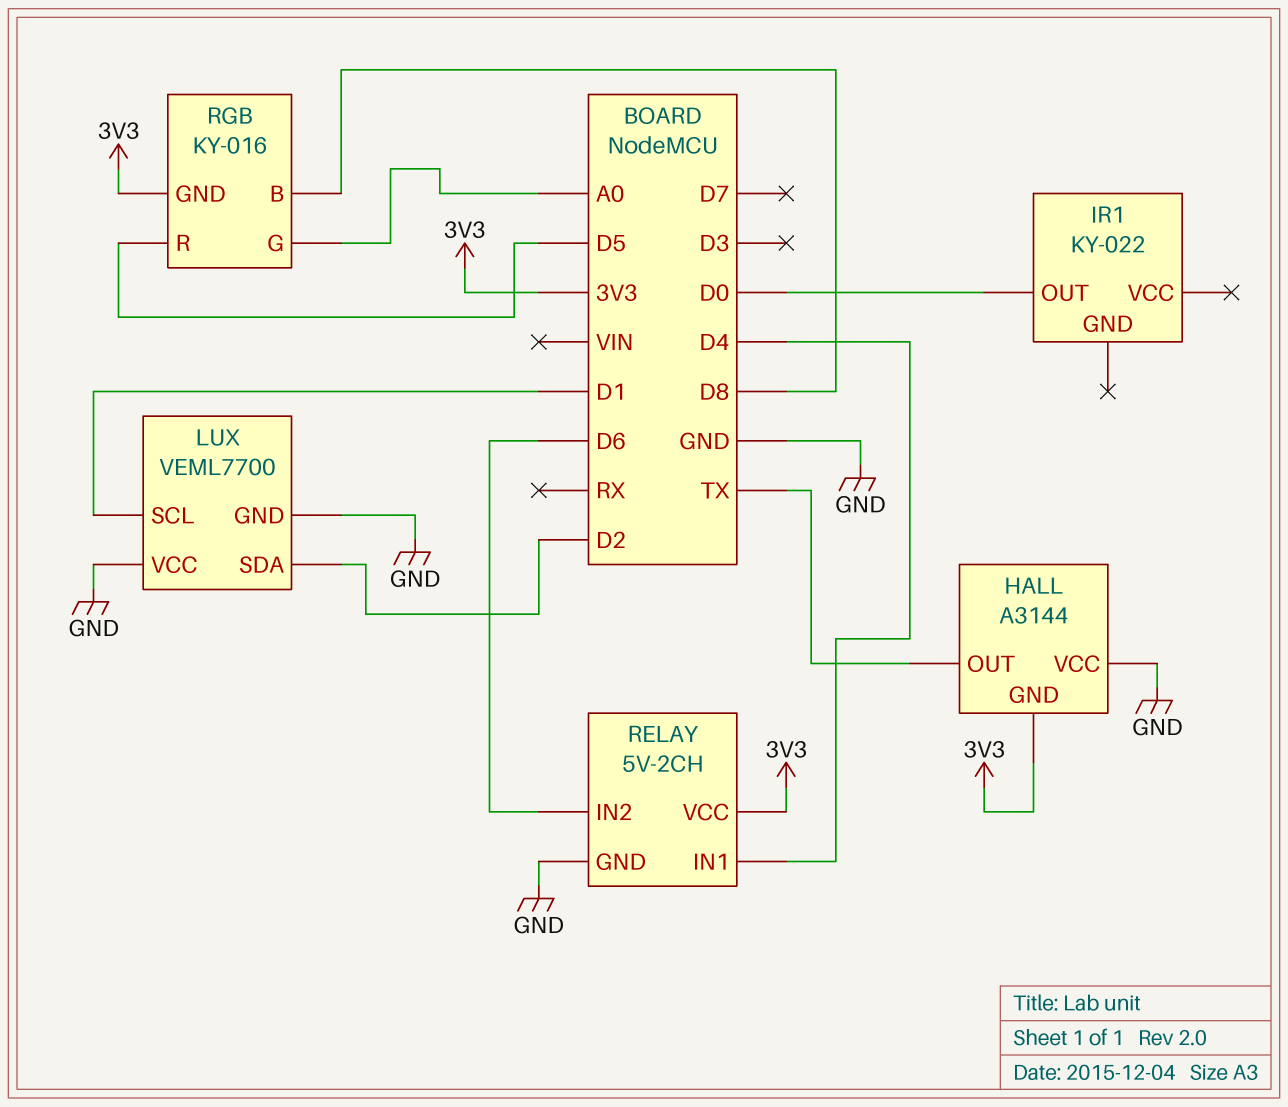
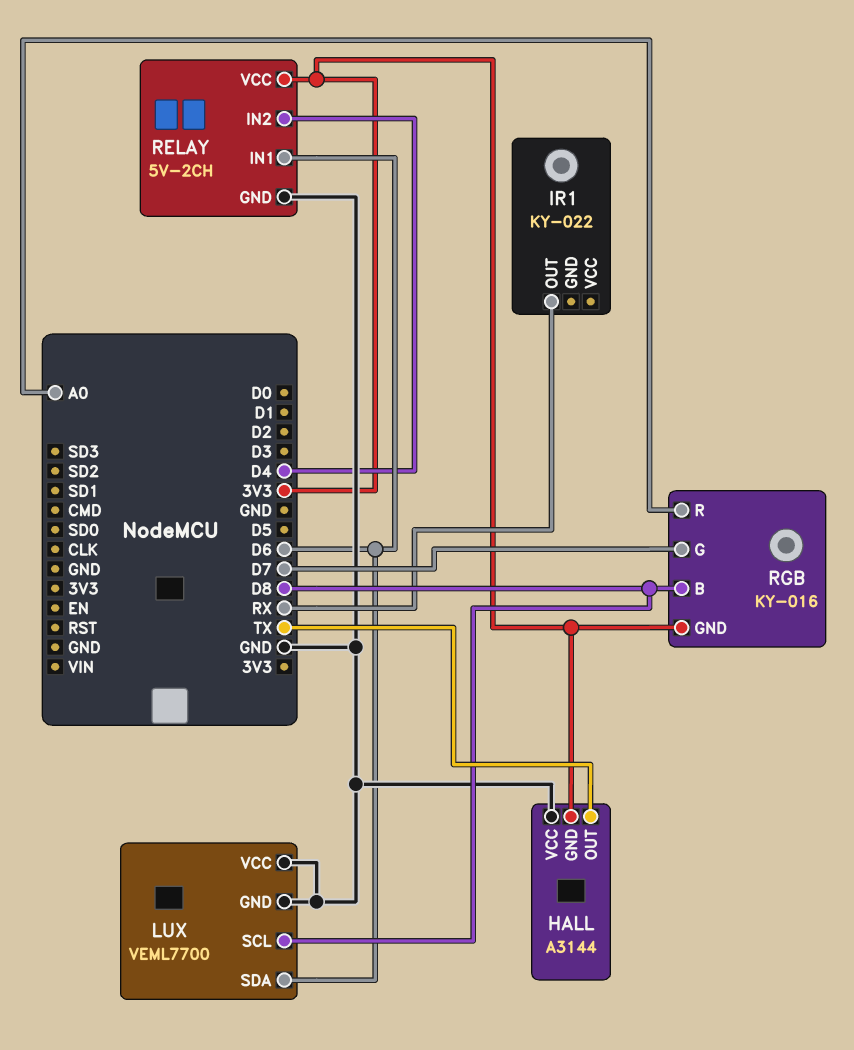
IR1 pin OUT: D0 -> RX
LUX pin SCL: D1 -> D8
LUX pin SDA: D2 -> D6
RELAY pin IN1: D4 -> D6
RELAY pin IN2: D6 -> D4
RGB pin G: A0 -> D7
RGB pin R: D5 -> A0

